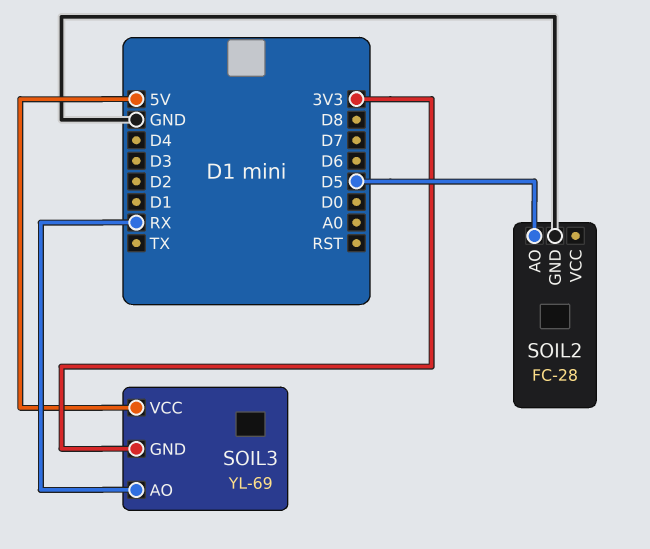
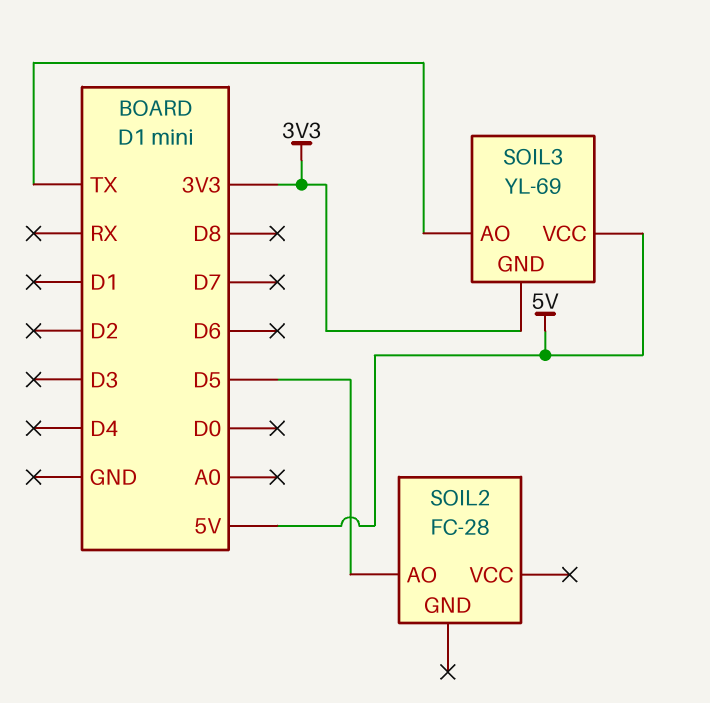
SOIL2 pin GND: GND -> none
SOIL3 pin AO: RX -> TX

